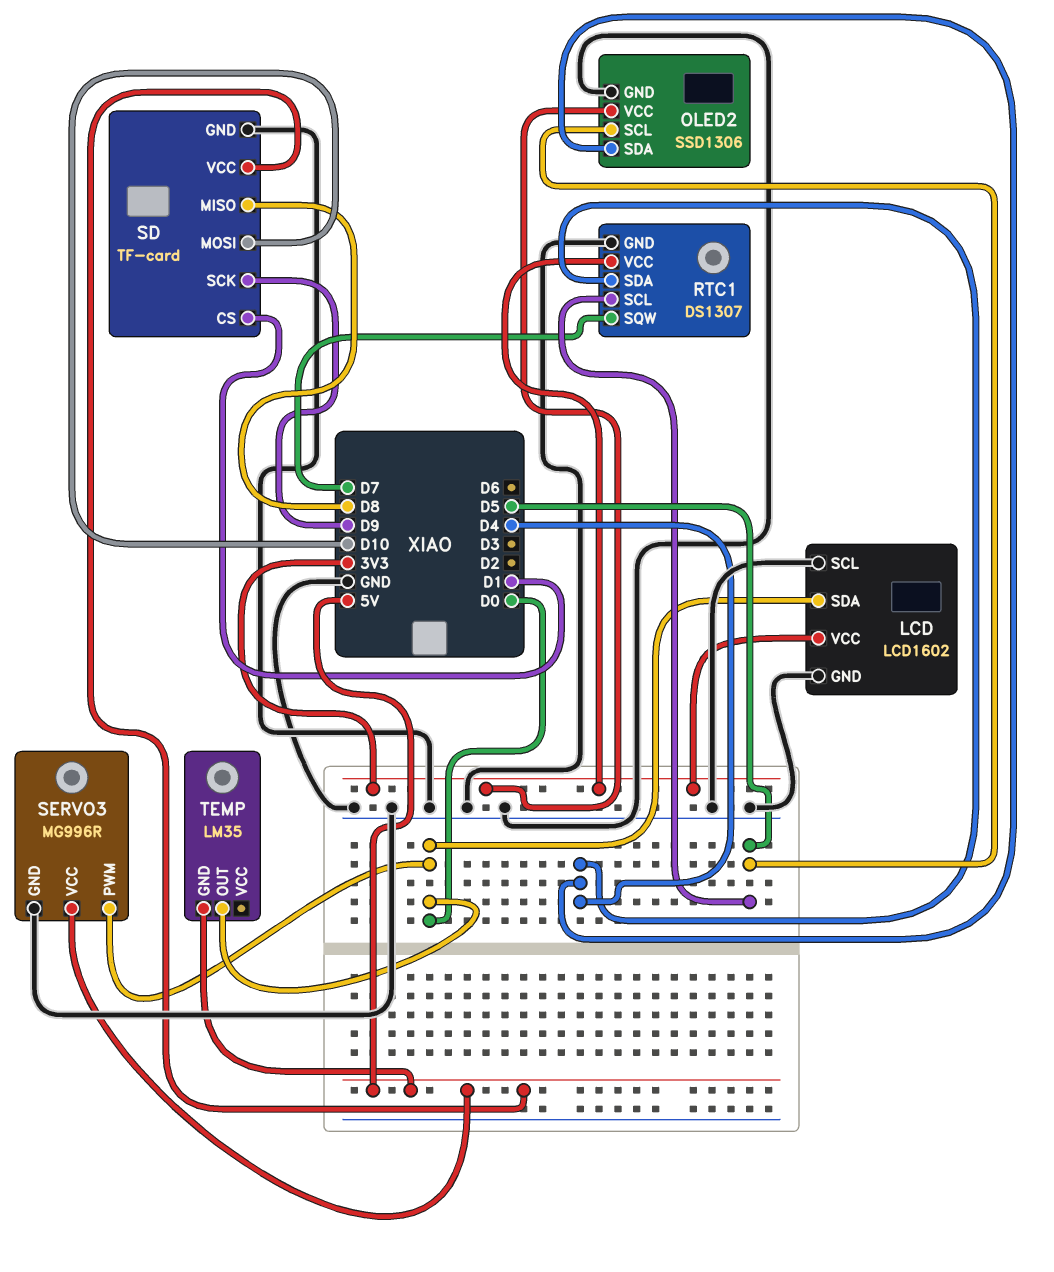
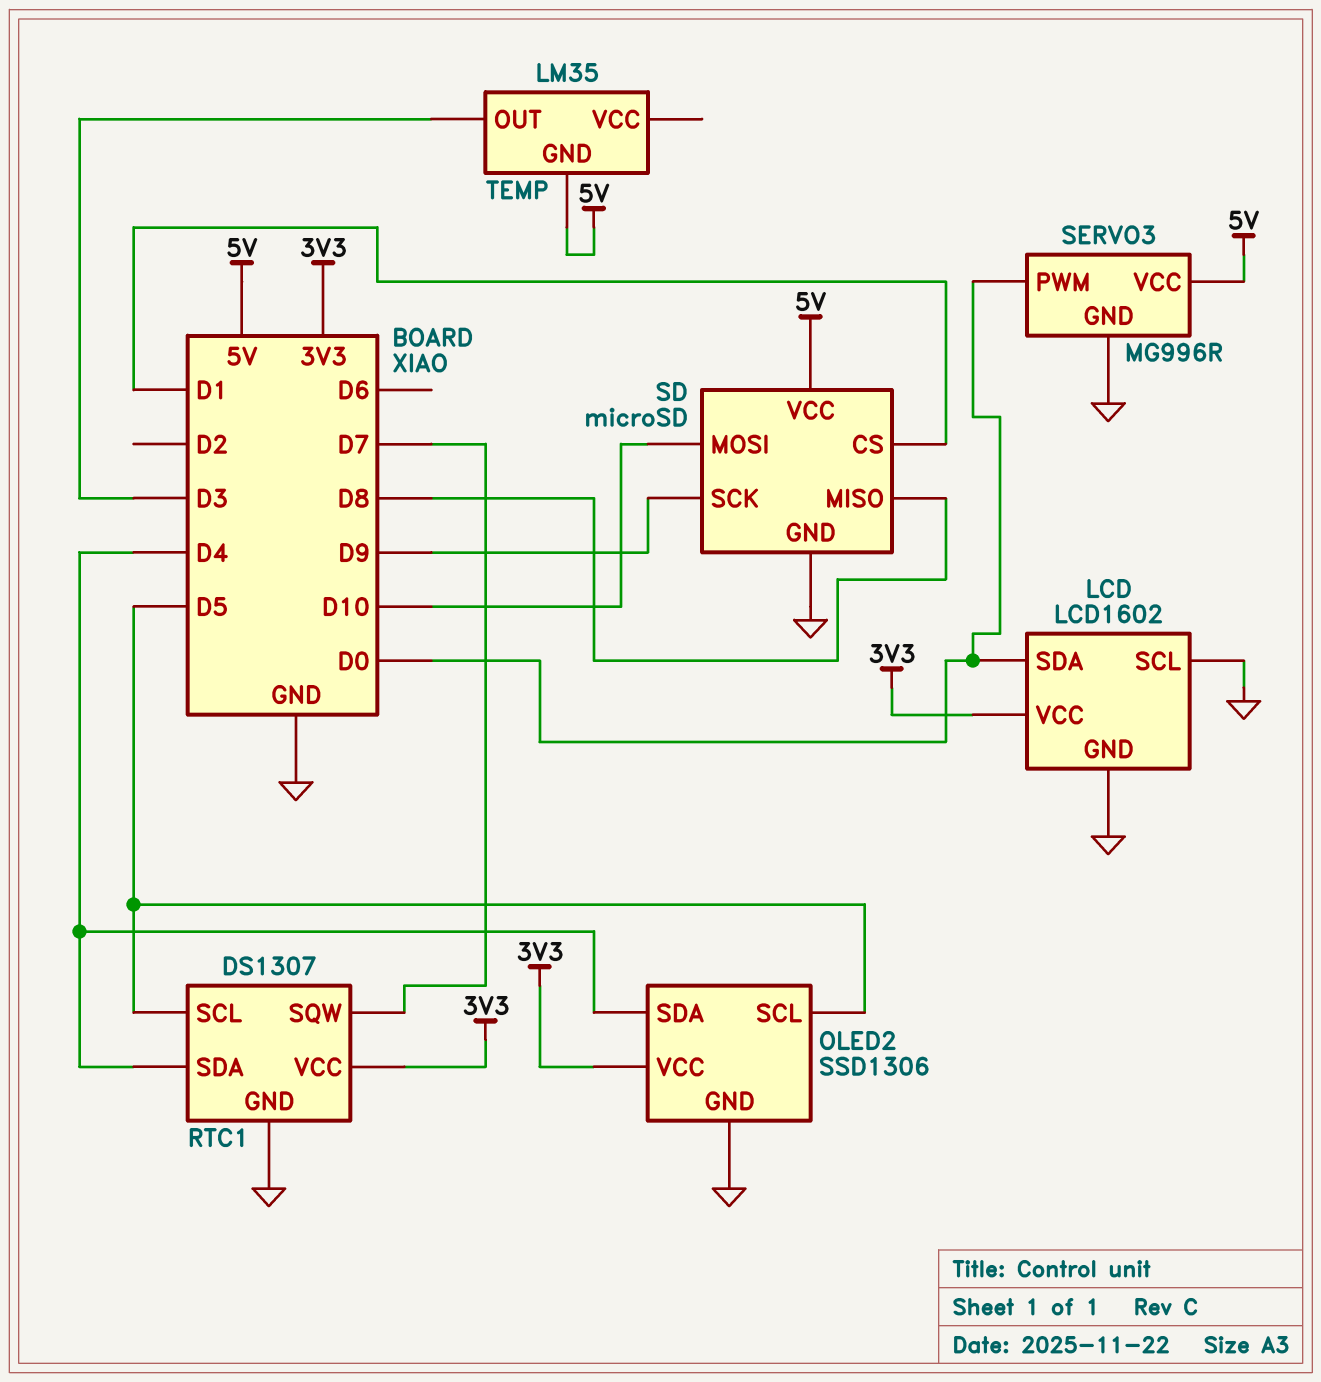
SD: TF-card -> microSD
TEMP pin OUT: D0 -> D3

